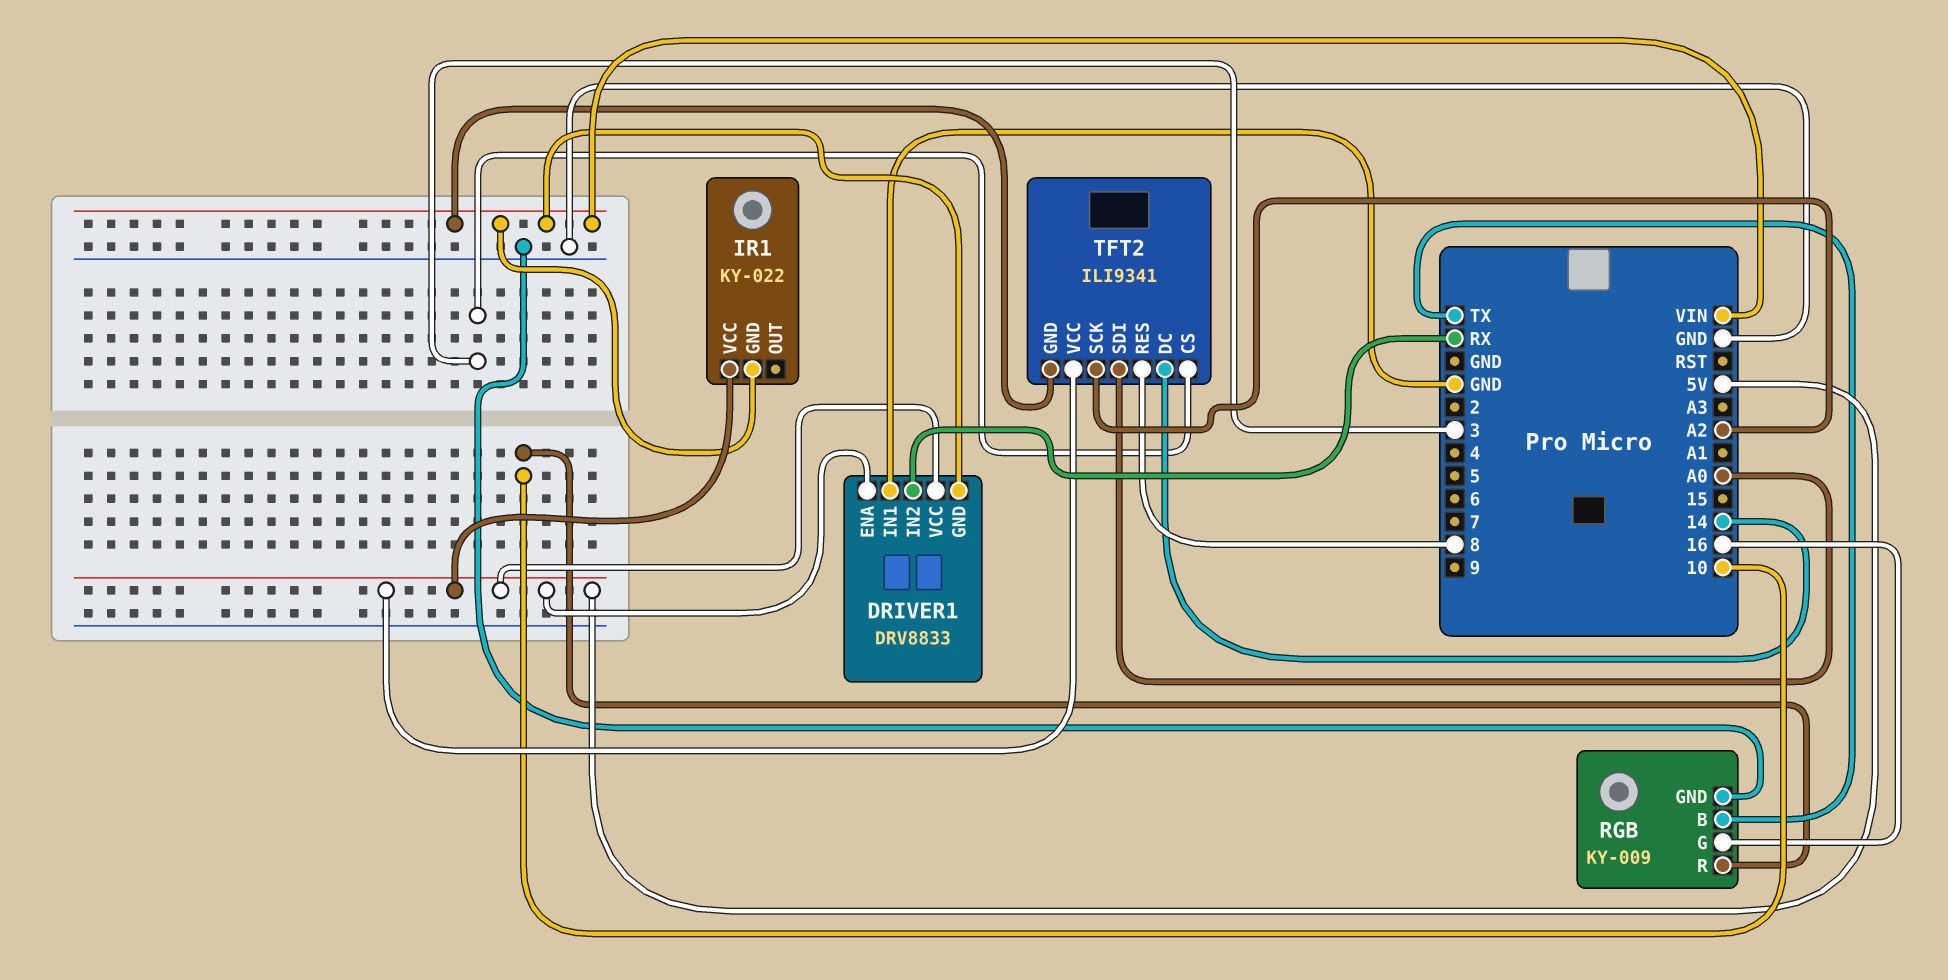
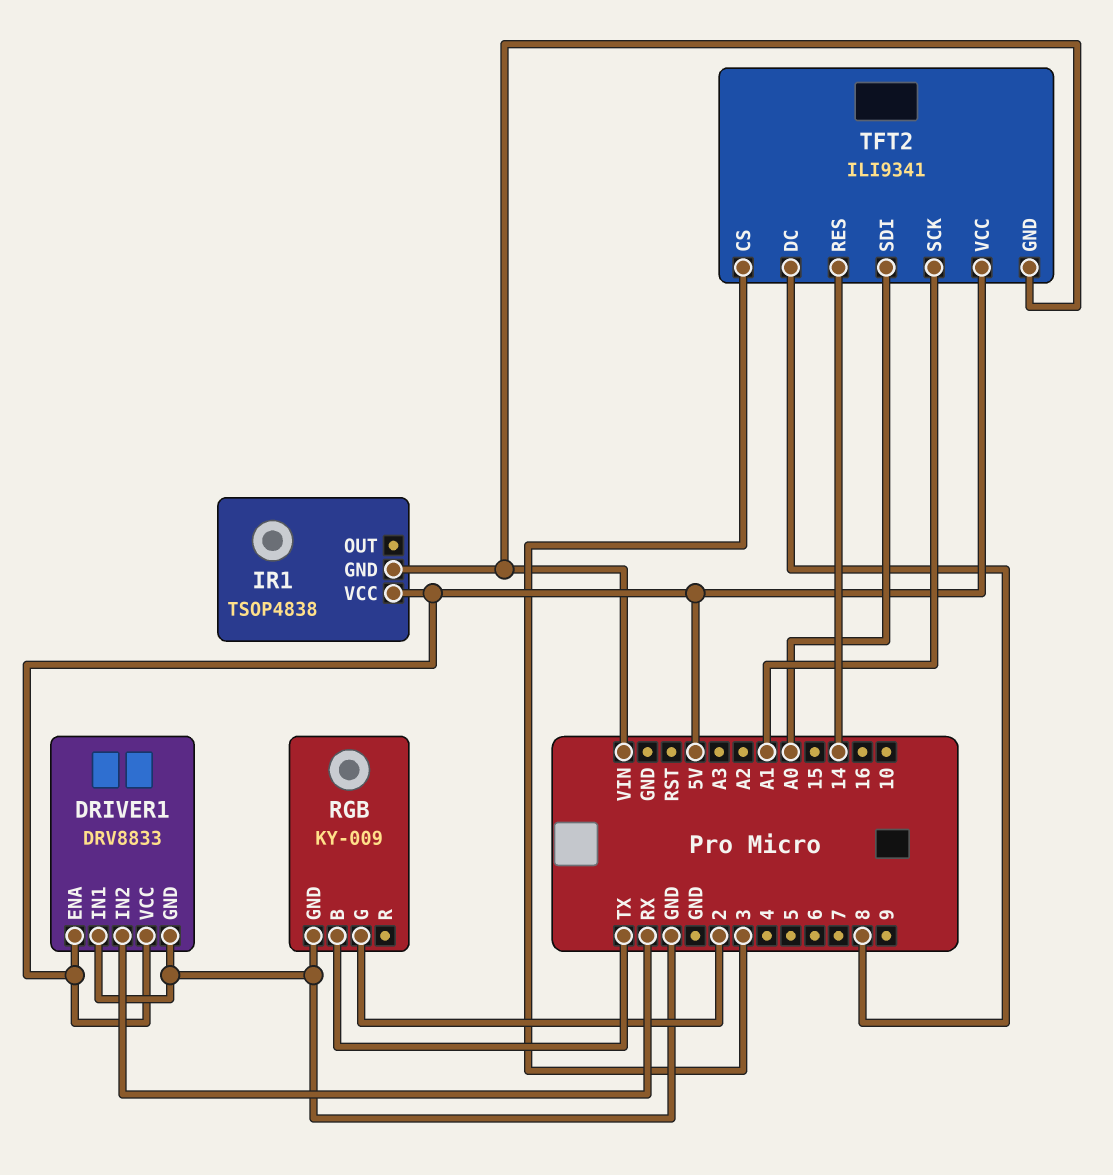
DRIVER1 pin GND: VIN -> GND
IR1: KY-022 -> TSOP4838
RGB pin G: 16 -> 2
RGB pin R: 10 -> none
TFT2 pin DC: 14 -> 8
TFT2 pin RES: 8 -> 14
TFT2 pin SCK: A2 -> A1

